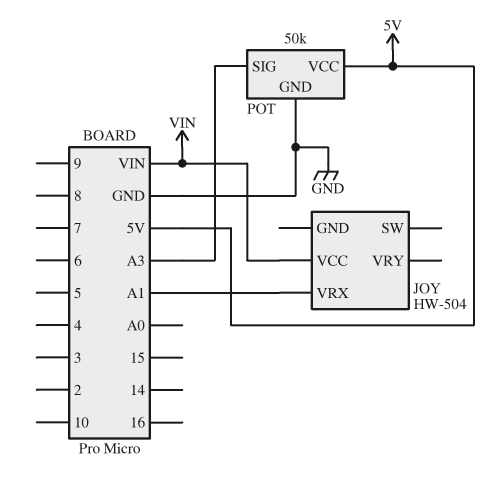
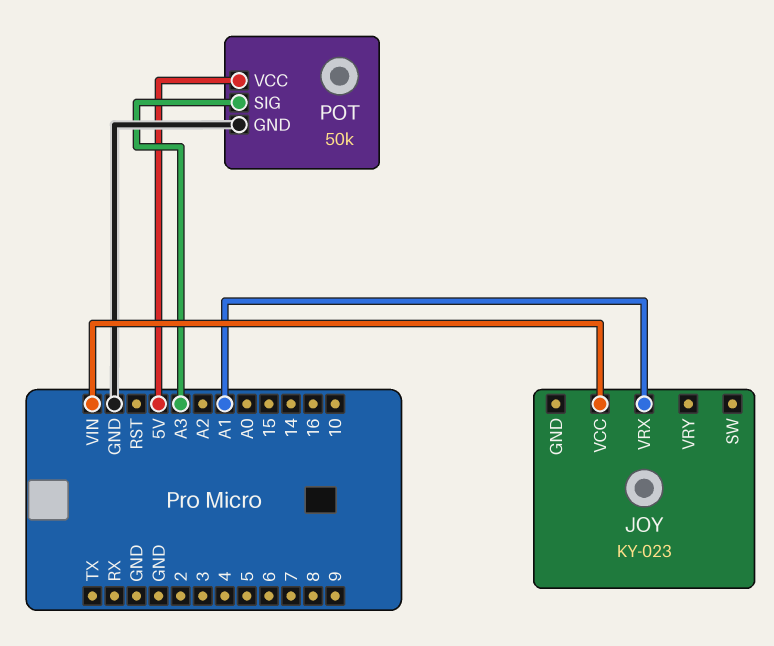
JOY: HW-504 -> KY-023

